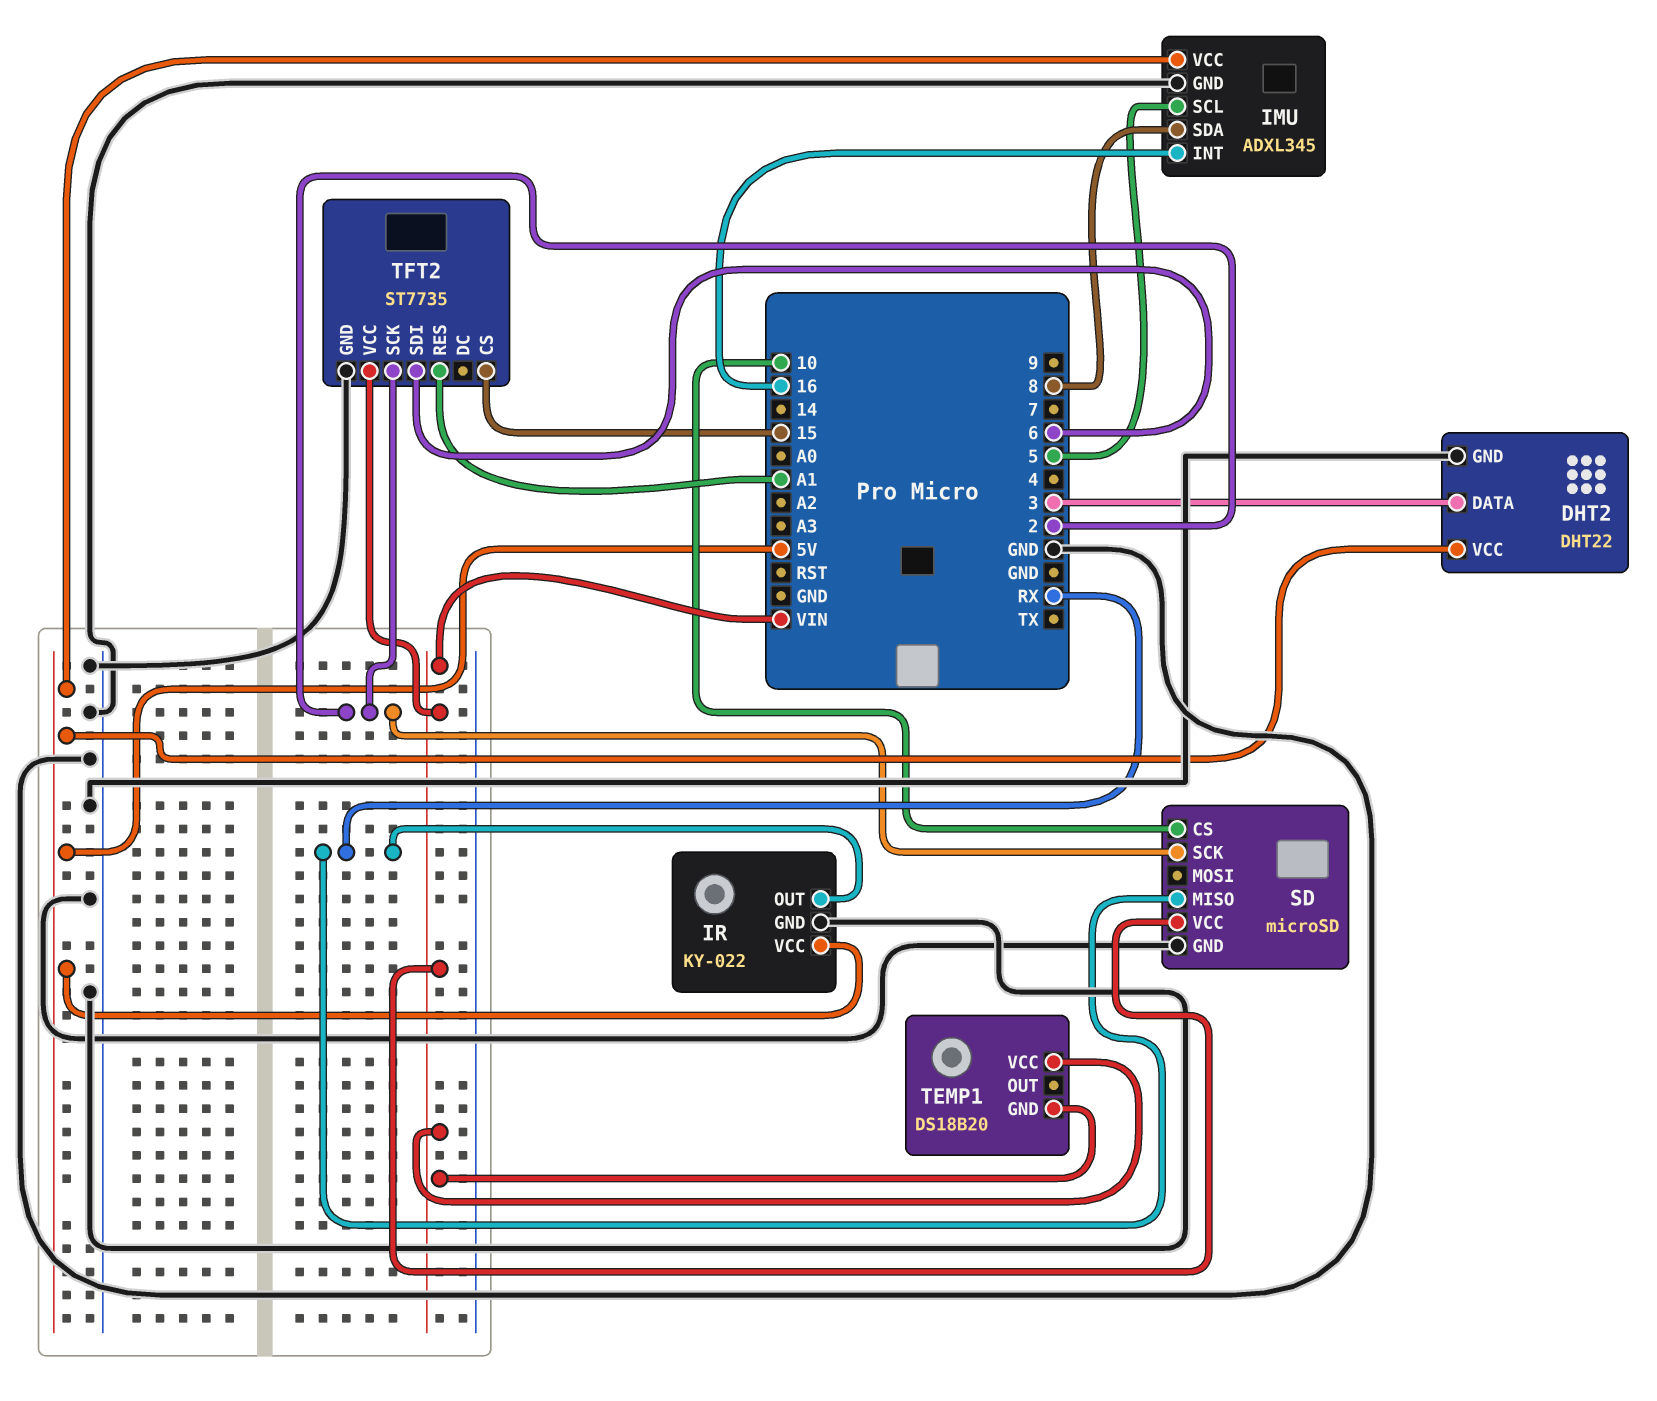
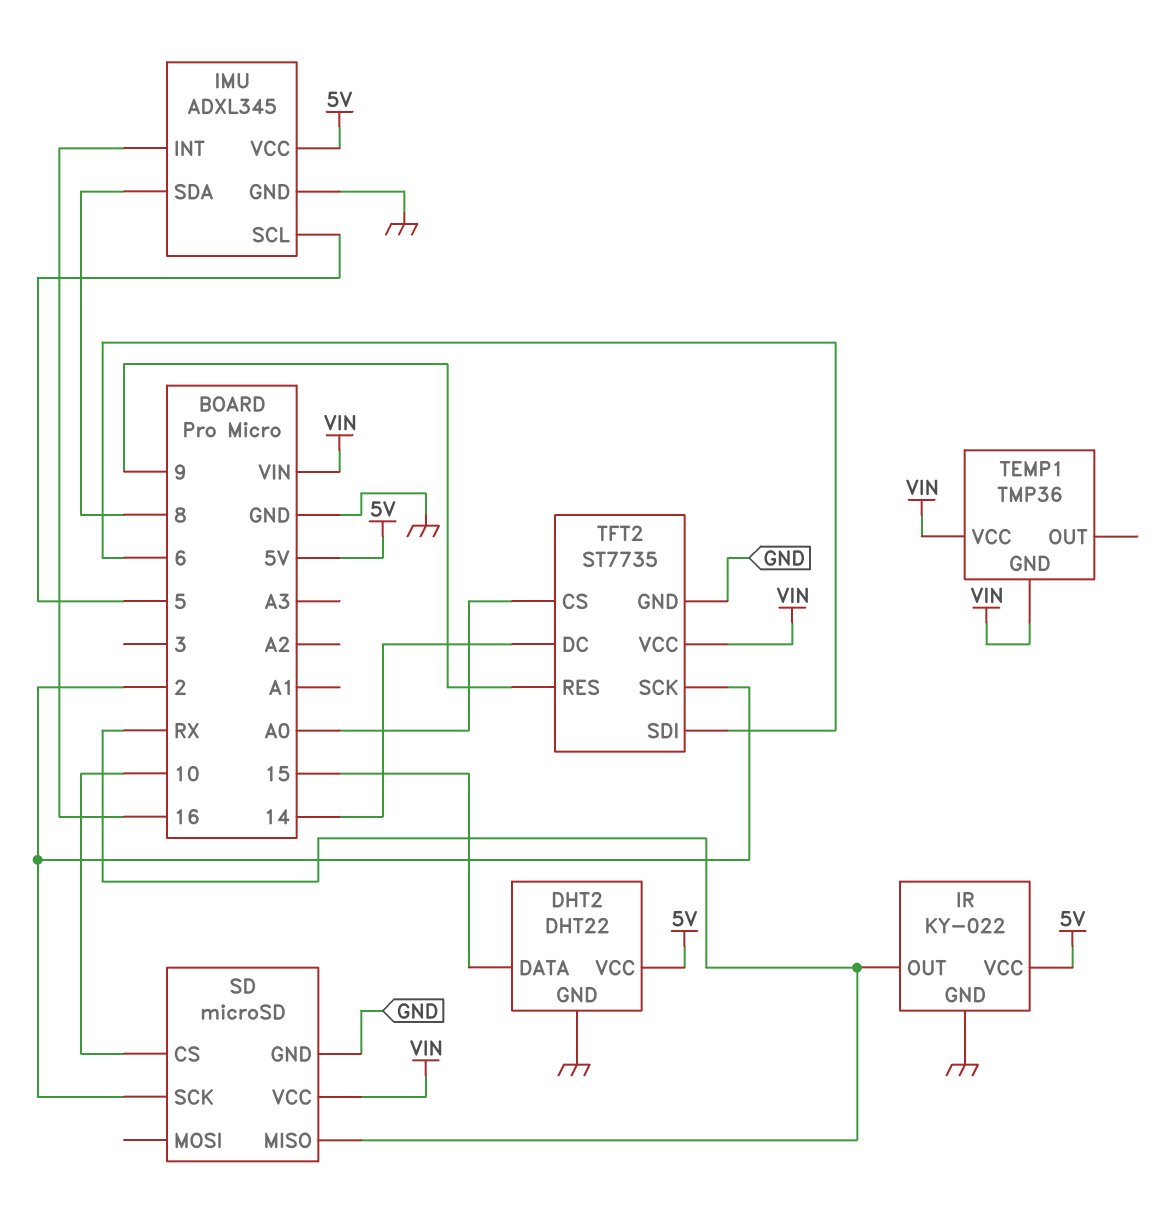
DHT2 pin DATA: 3 -> 15
TEMP1: DS18B20 -> TMP36
TFT2 pin CS: 15 -> A0
TFT2 pin DC: none -> 14
TFT2 pin RES: A1 -> 9

